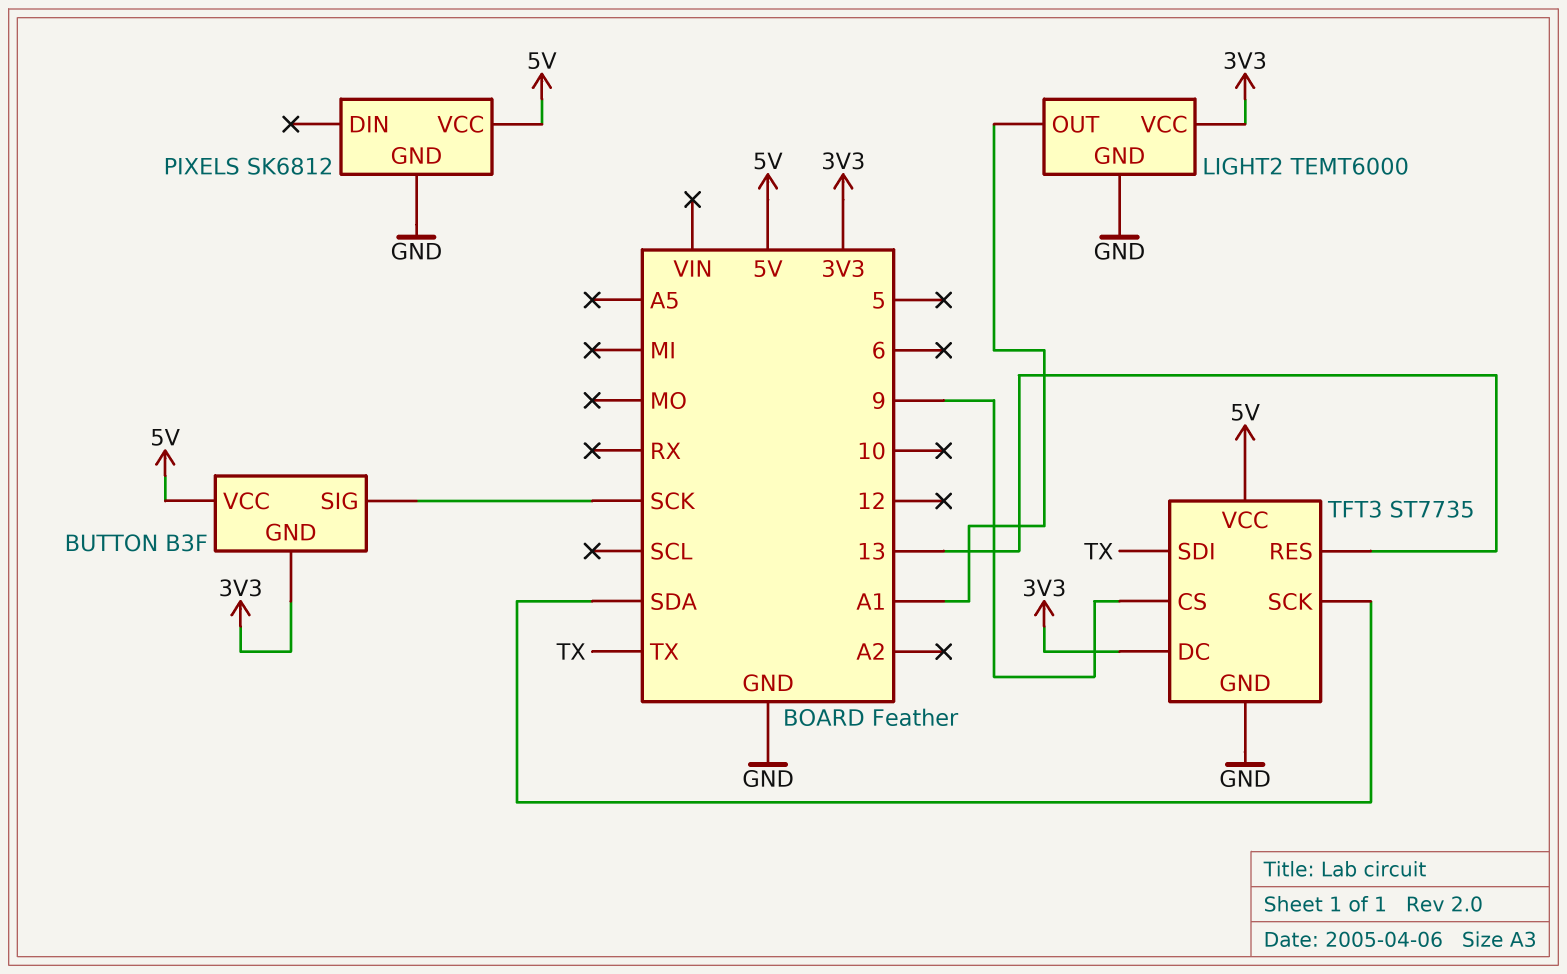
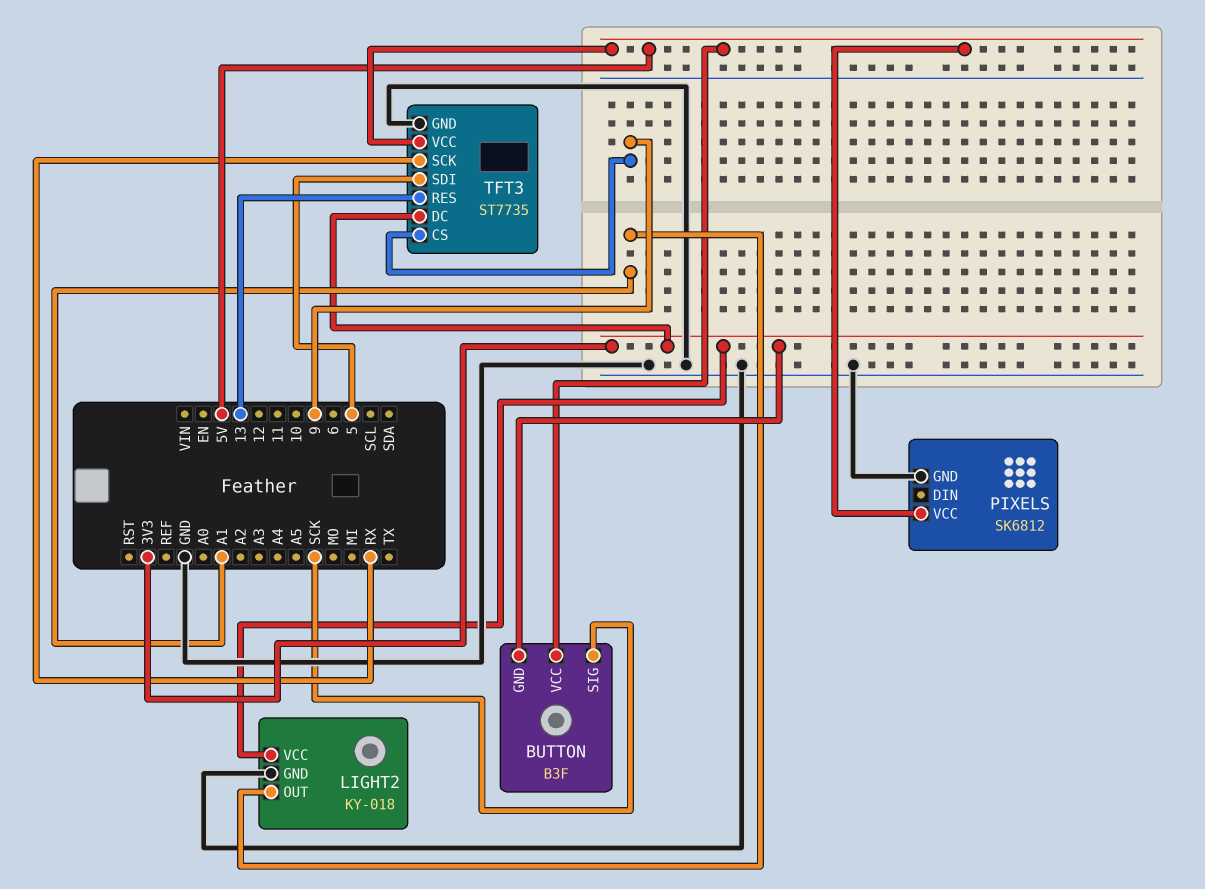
LIGHT2: TEMT6000 -> KY-018
TFT3 pin SCK: SDA -> RX
TFT3 pin SDI: TX -> 5

